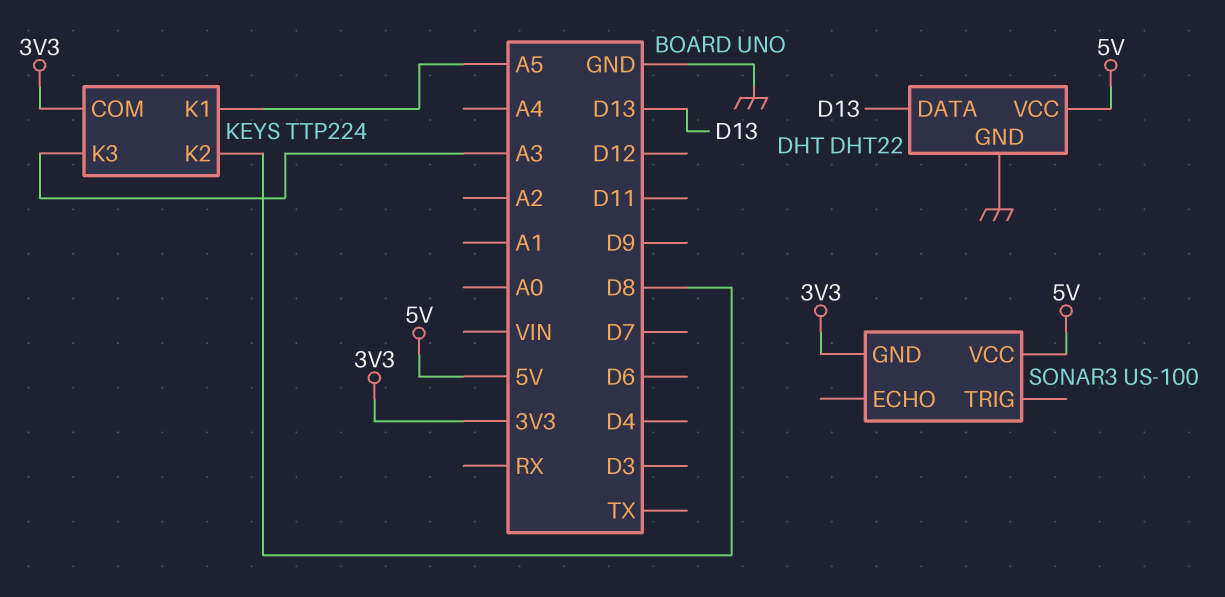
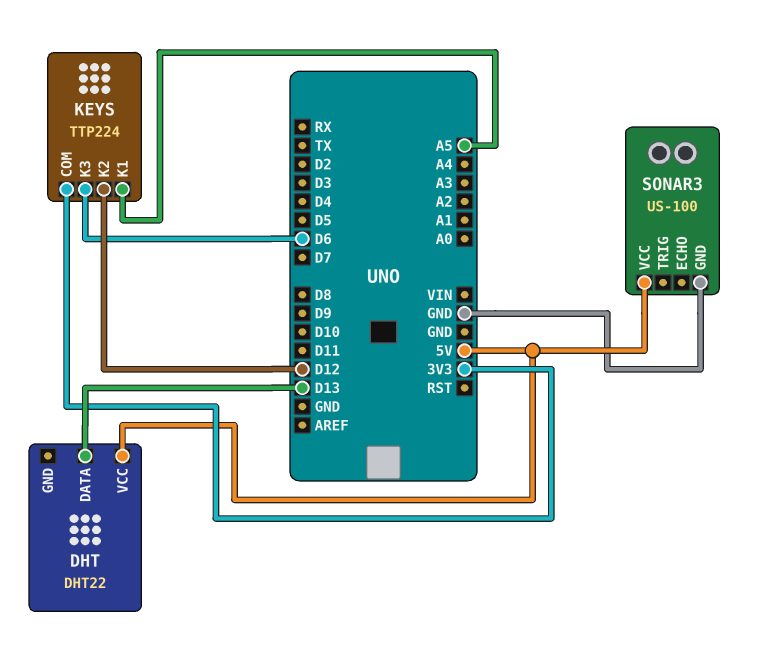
DHT pin GND: GND -> none
KEYS pin K2: D8 -> D12
KEYS pin K3: A3 -> D6
SONAR3 pin GND: 3V3 -> GND

